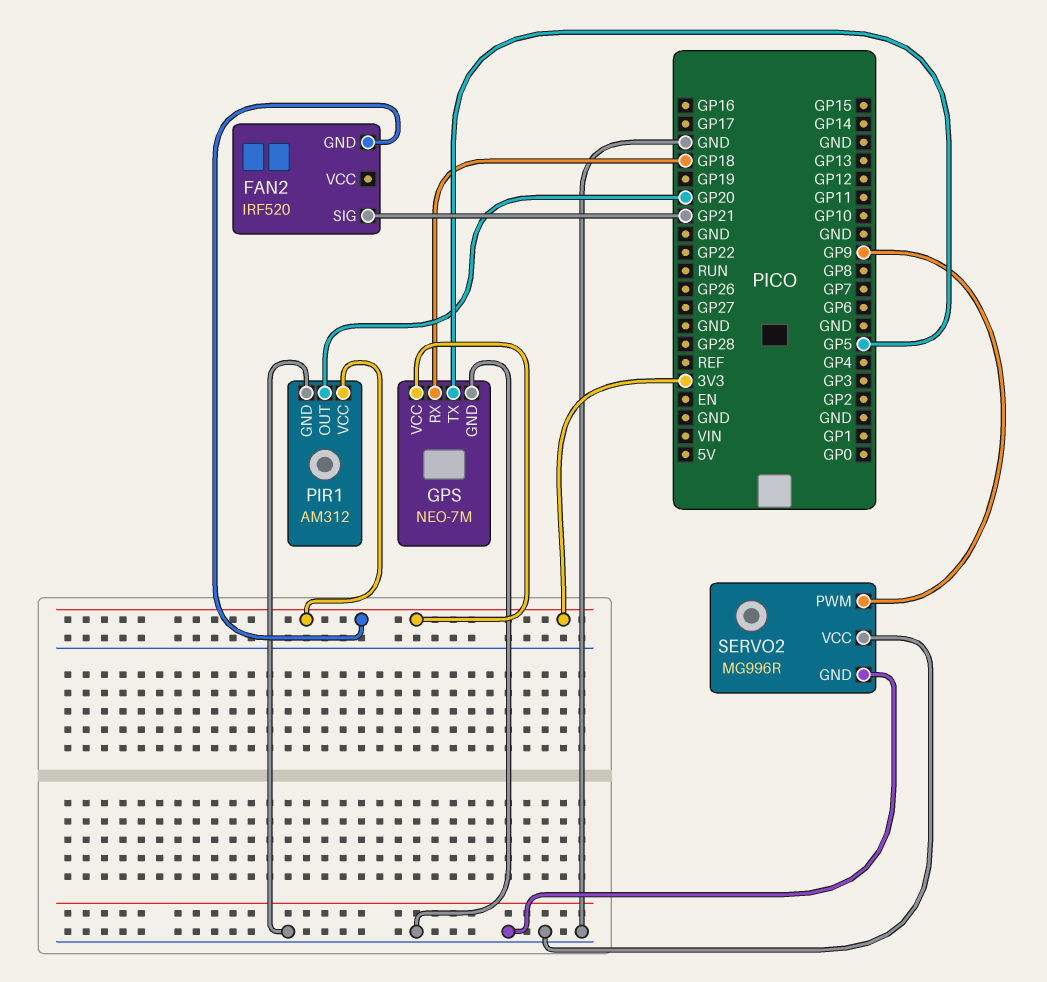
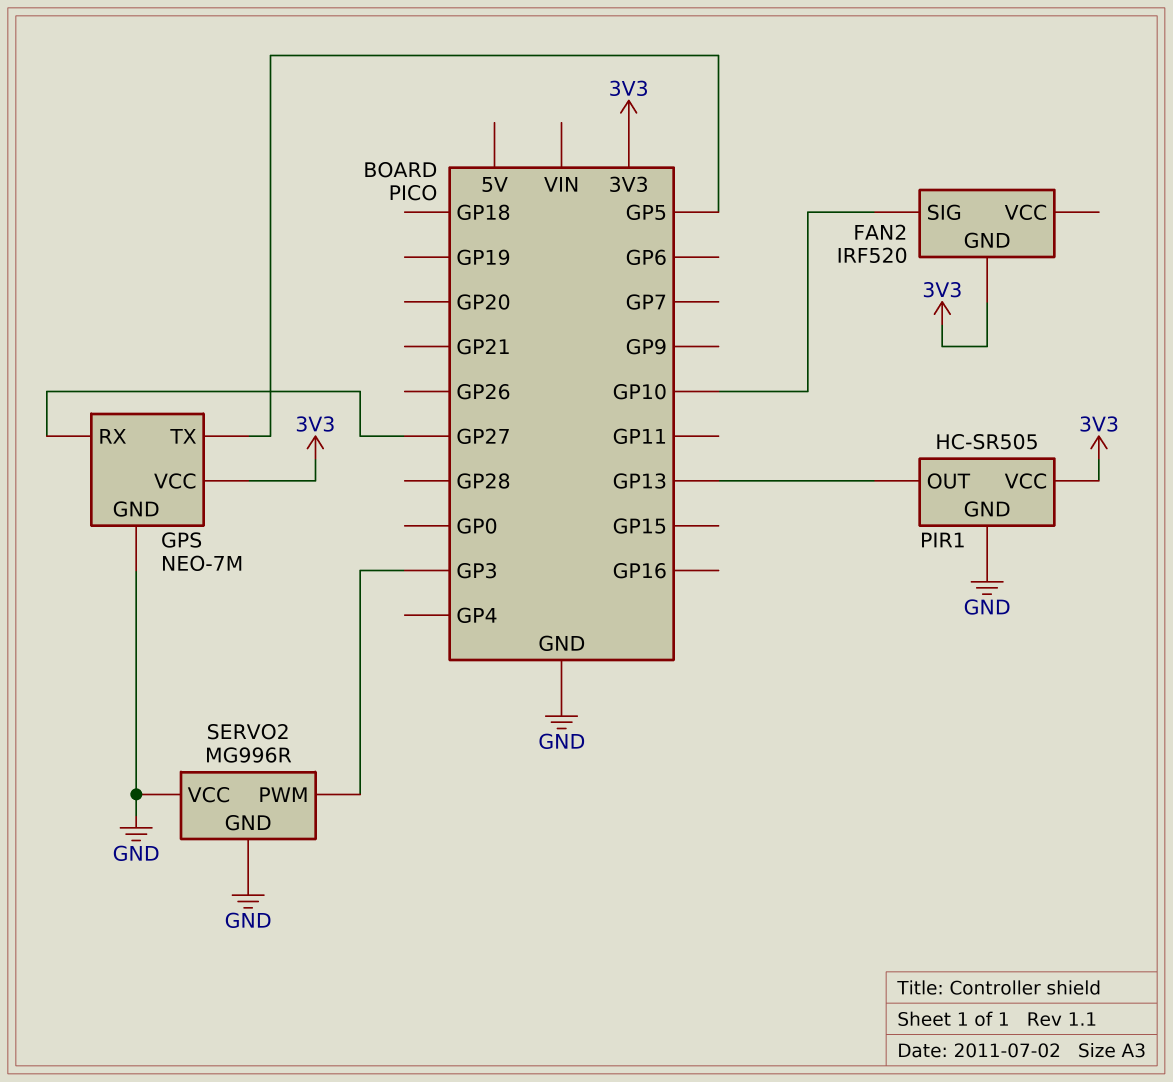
FAN2 pin SIG: GP21 -> GP10
GPS pin RX: GP18 -> GP27
PIR1: AM312 -> HC-SR505
PIR1 pin OUT: GP20 -> GP13
SERVO2 pin PWM: GP9 -> GP3

